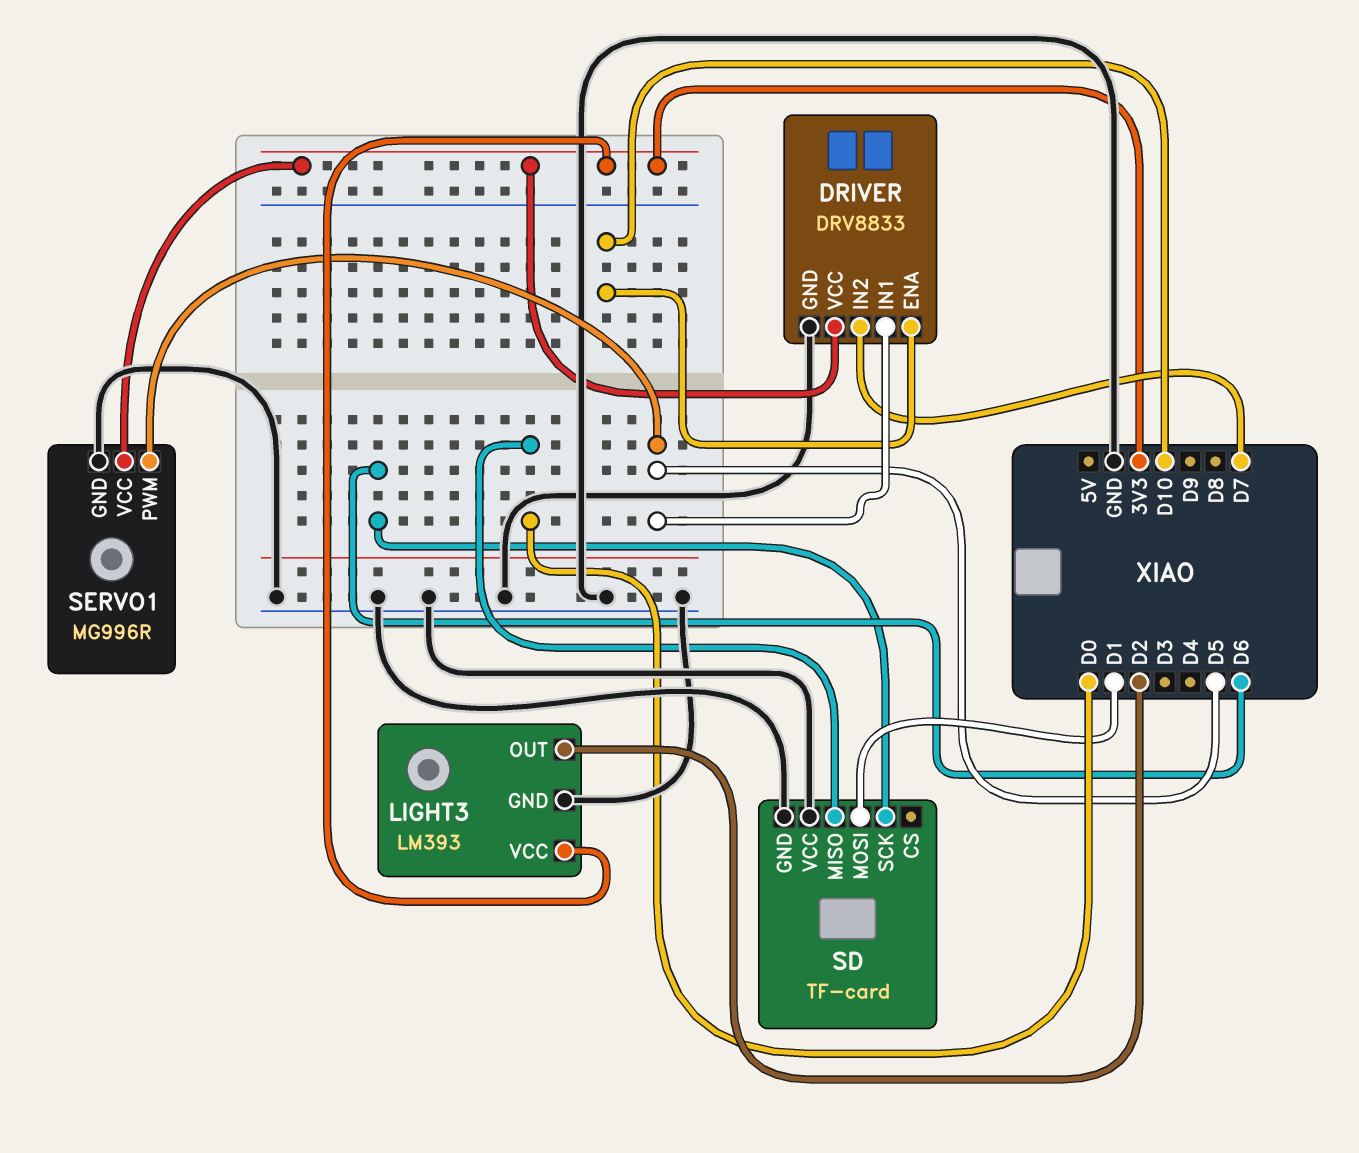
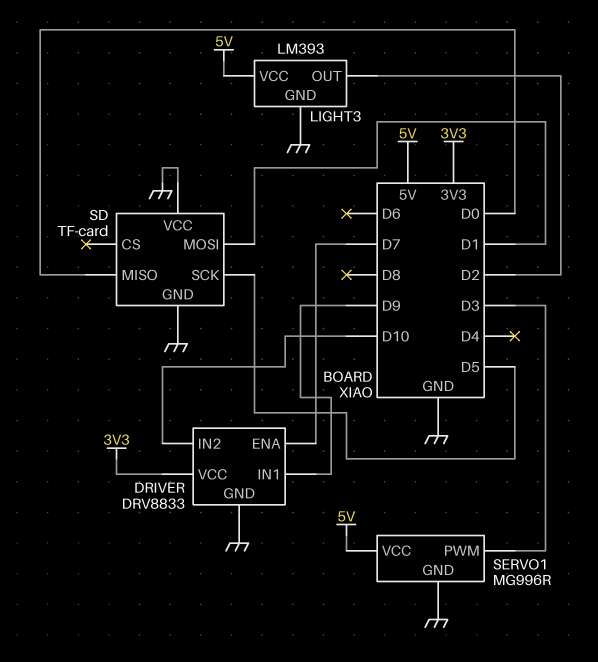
DRIVER pin ENA: D10 -> D7
DRIVER pin IN1: D5 -> D9
DRIVER pin IN2: D7 -> D10
LIGHT3 pin VCC: 3V3 -> 5V
SD pin SCK: D6 -> D5
SERVO1 pin PWM: D5 -> D3
SERVO1 pin VCC: 3V3 -> 5V

